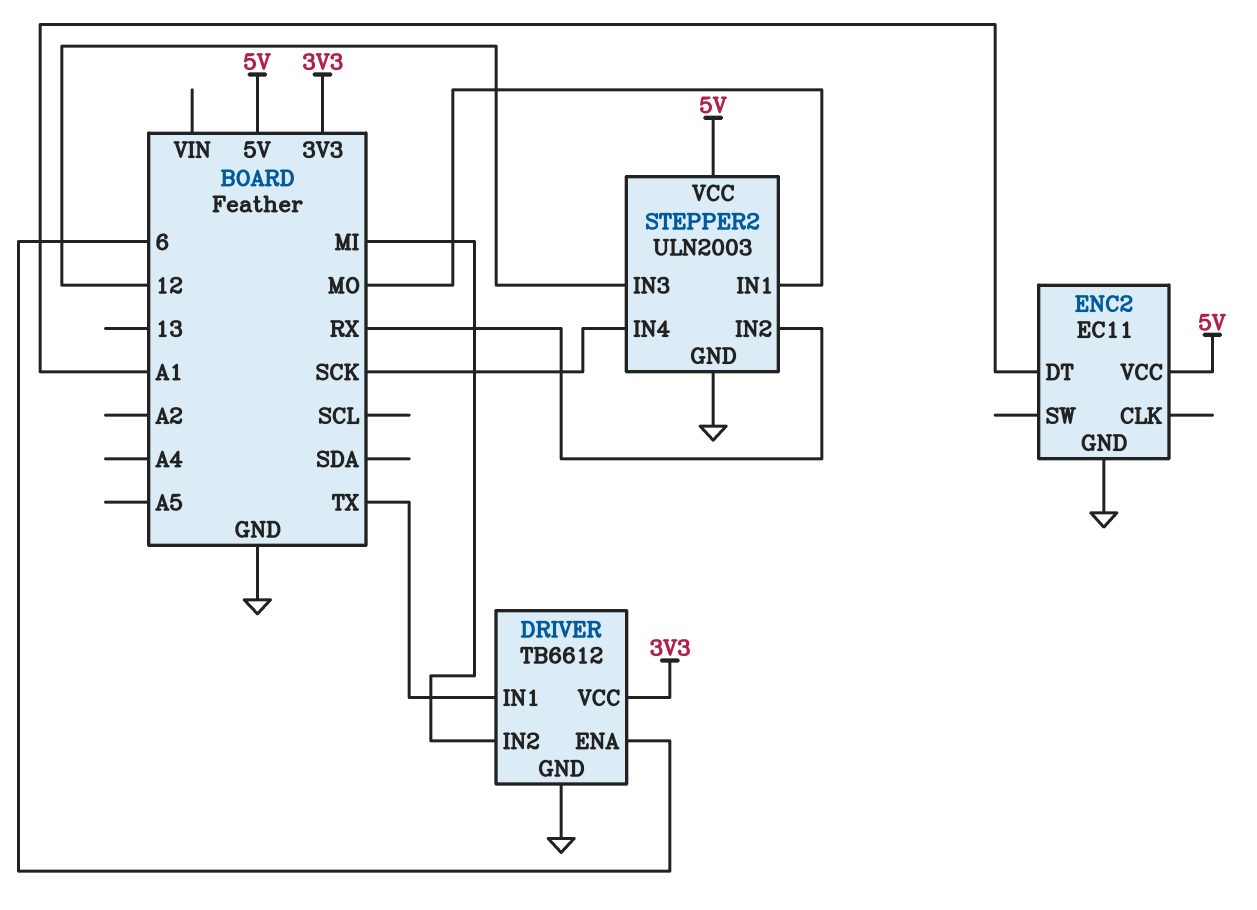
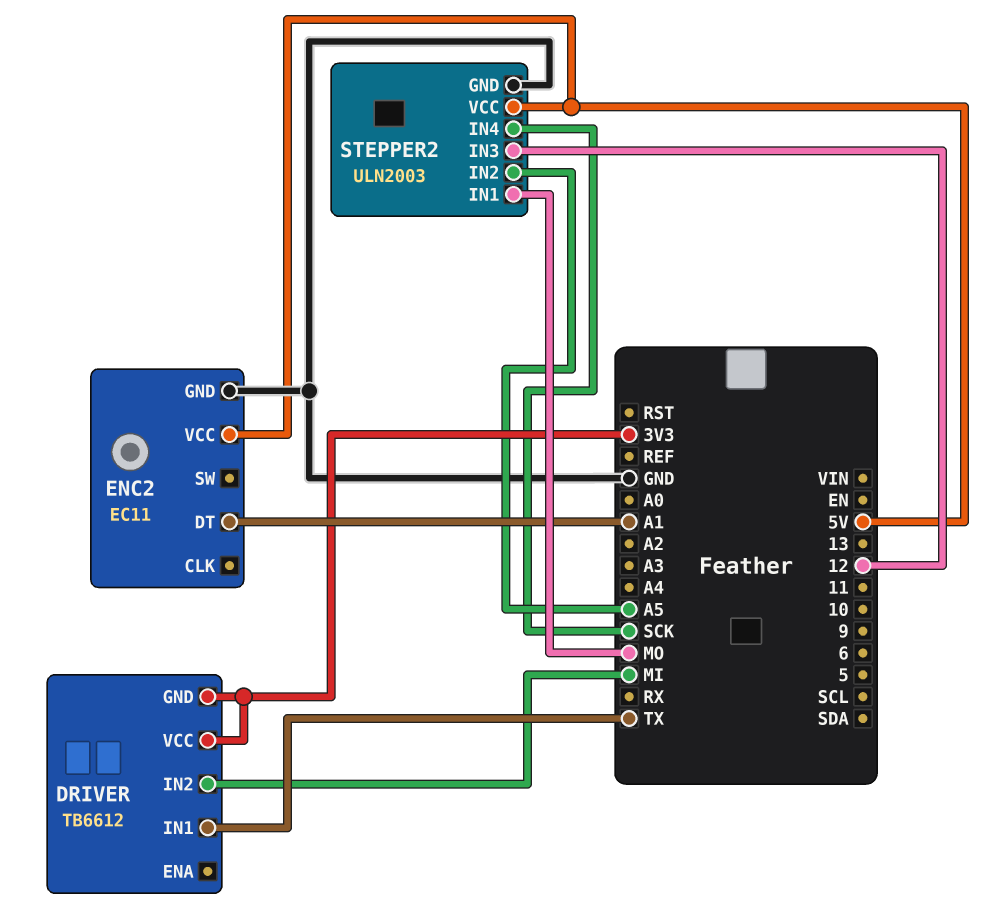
DRIVER pin ENA: 6 -> none
DRIVER pin GND: GND -> 3V3
STEPPER2 pin IN2: RX -> A5

